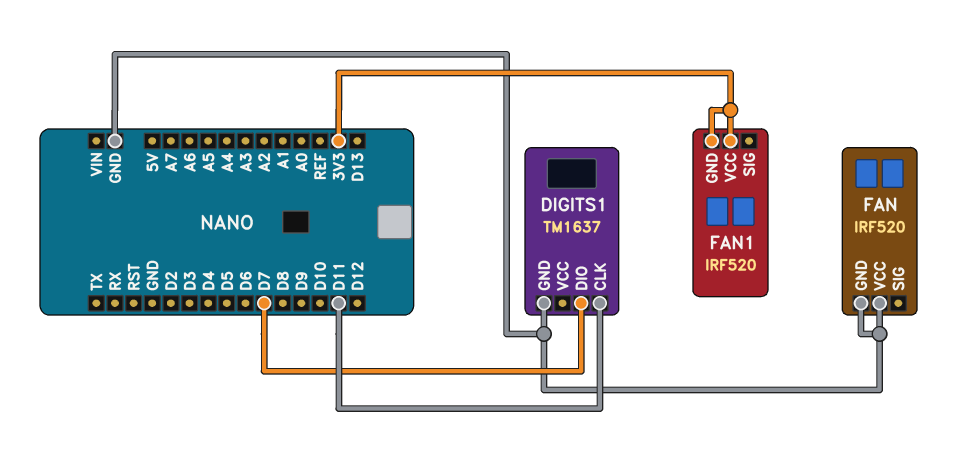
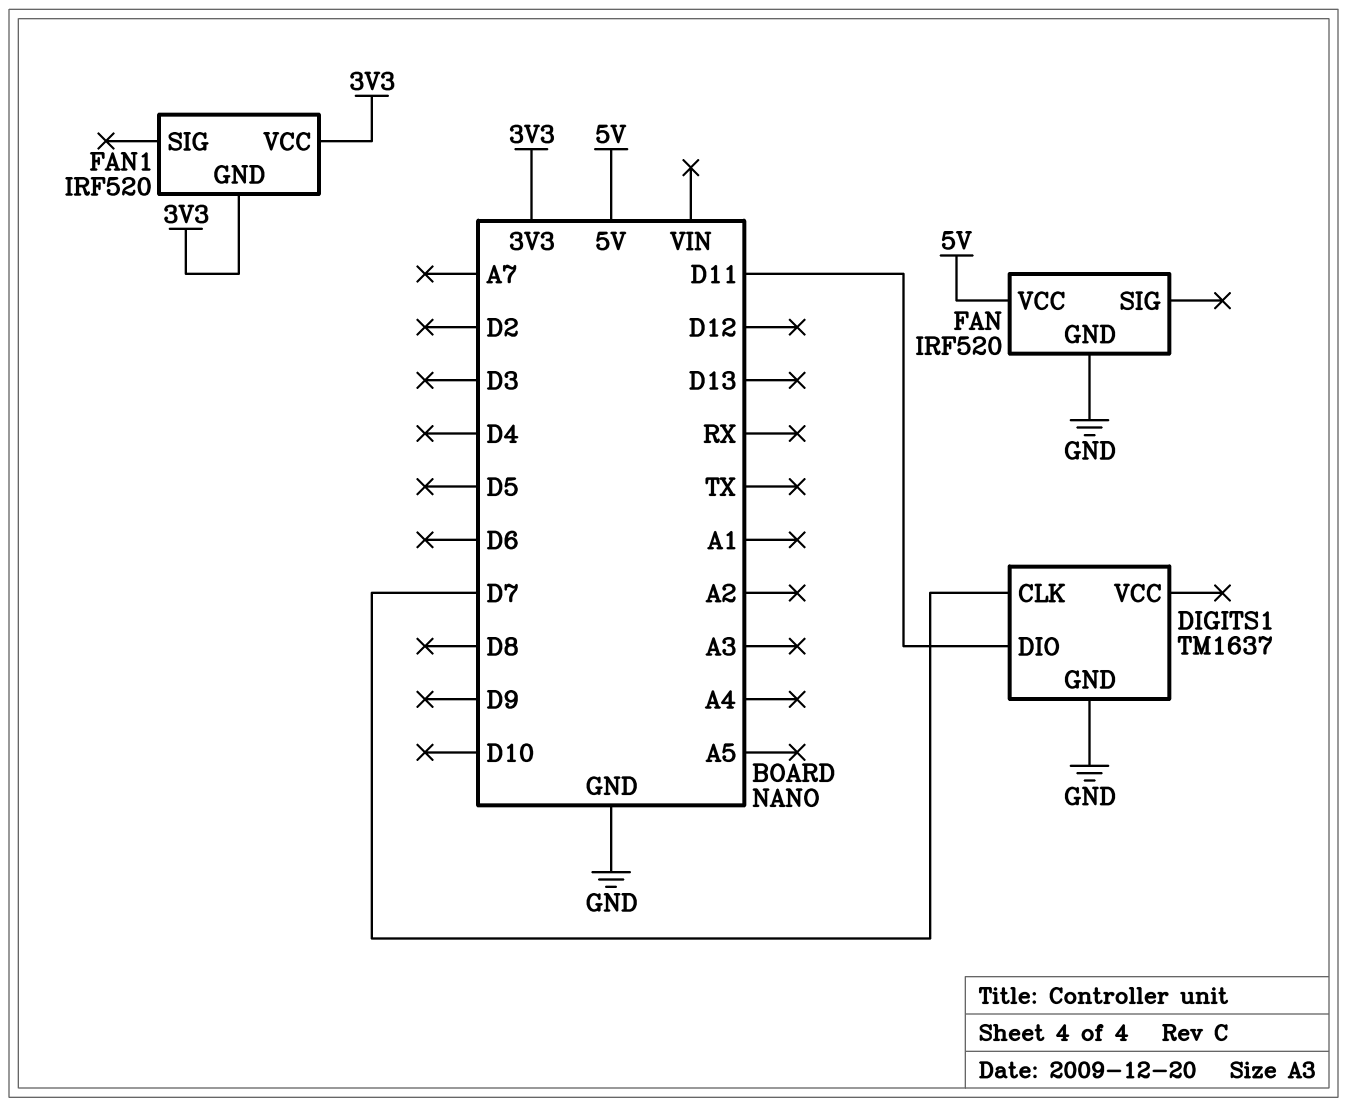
DIGITS1 pin CLK: D11 -> D7
DIGITS1 pin DIO: D7 -> D11
FAN pin VCC: GND -> 5V

